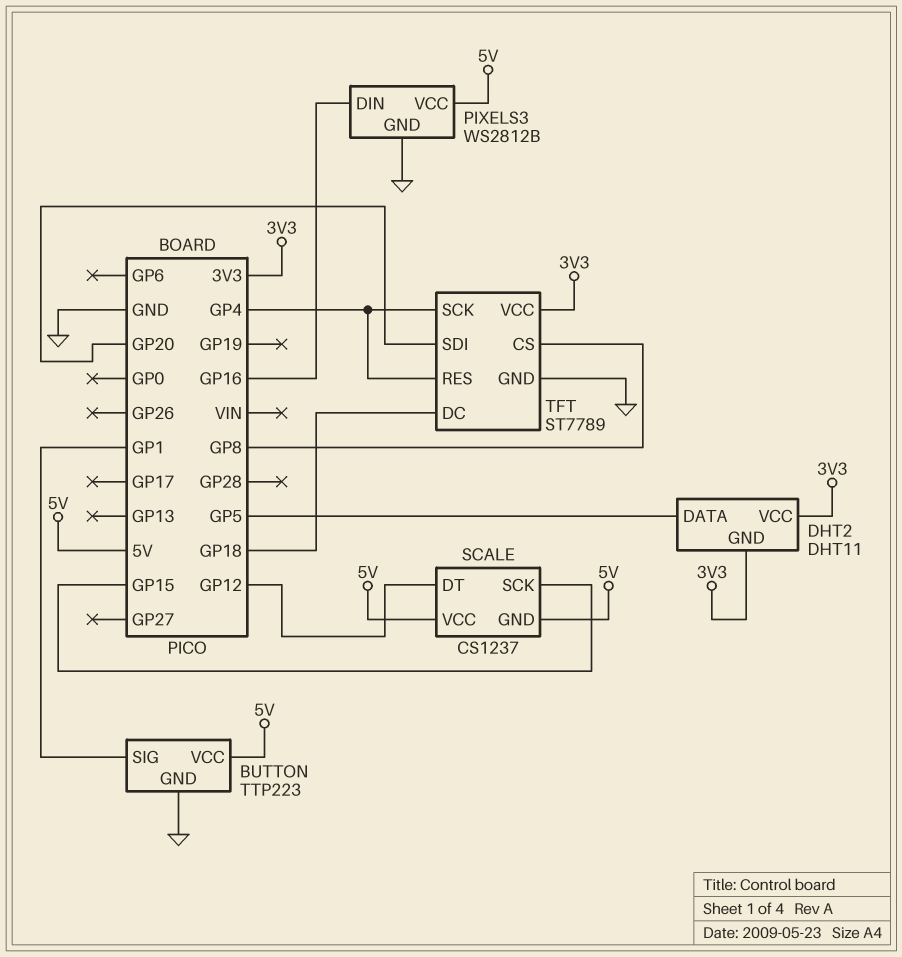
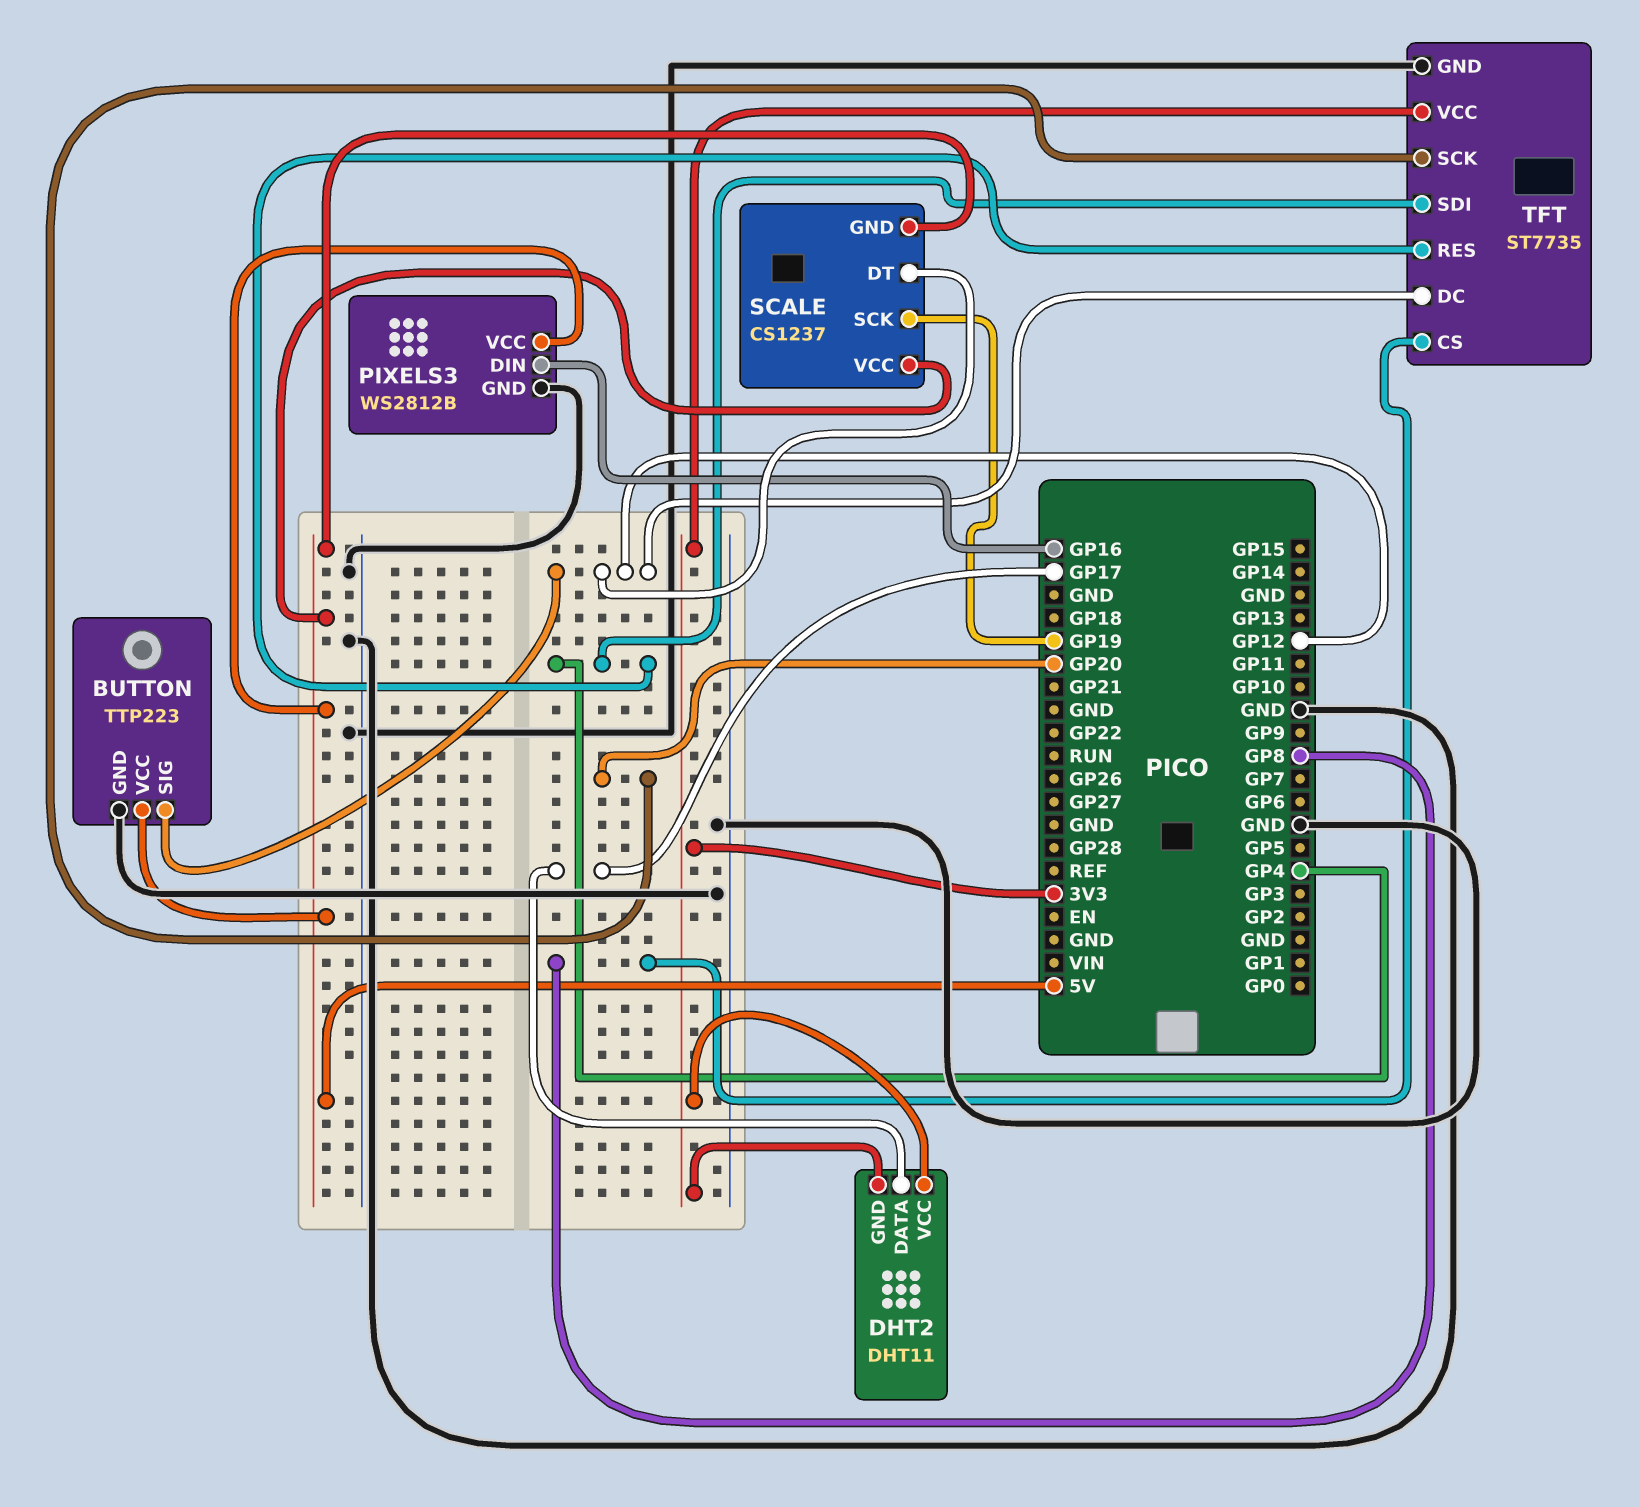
BUTTON pin SIG: GP1 -> GP12
DHT2 pin DATA: GP5 -> GP17
SCALE pin SCK: GP15 -> GP19
TFT: ST7789 -> ST7735
TFT pin DC: GP18 -> GP12
TFT pin SCK: GP4 -> GP20
TFT pin SDI: GP20 -> GP4

